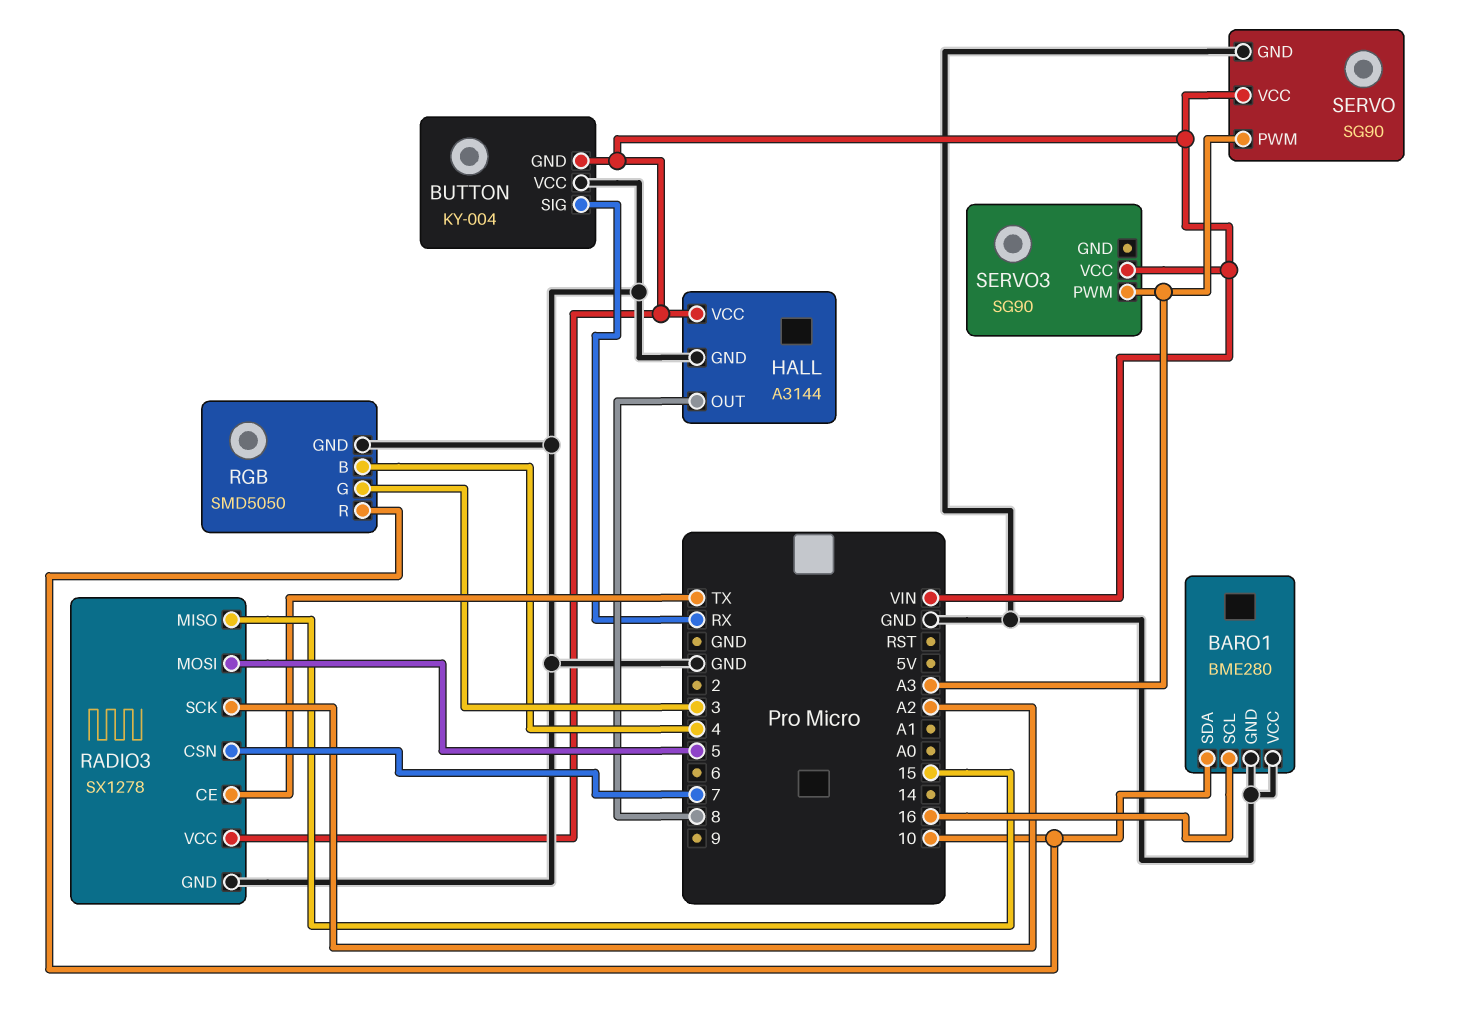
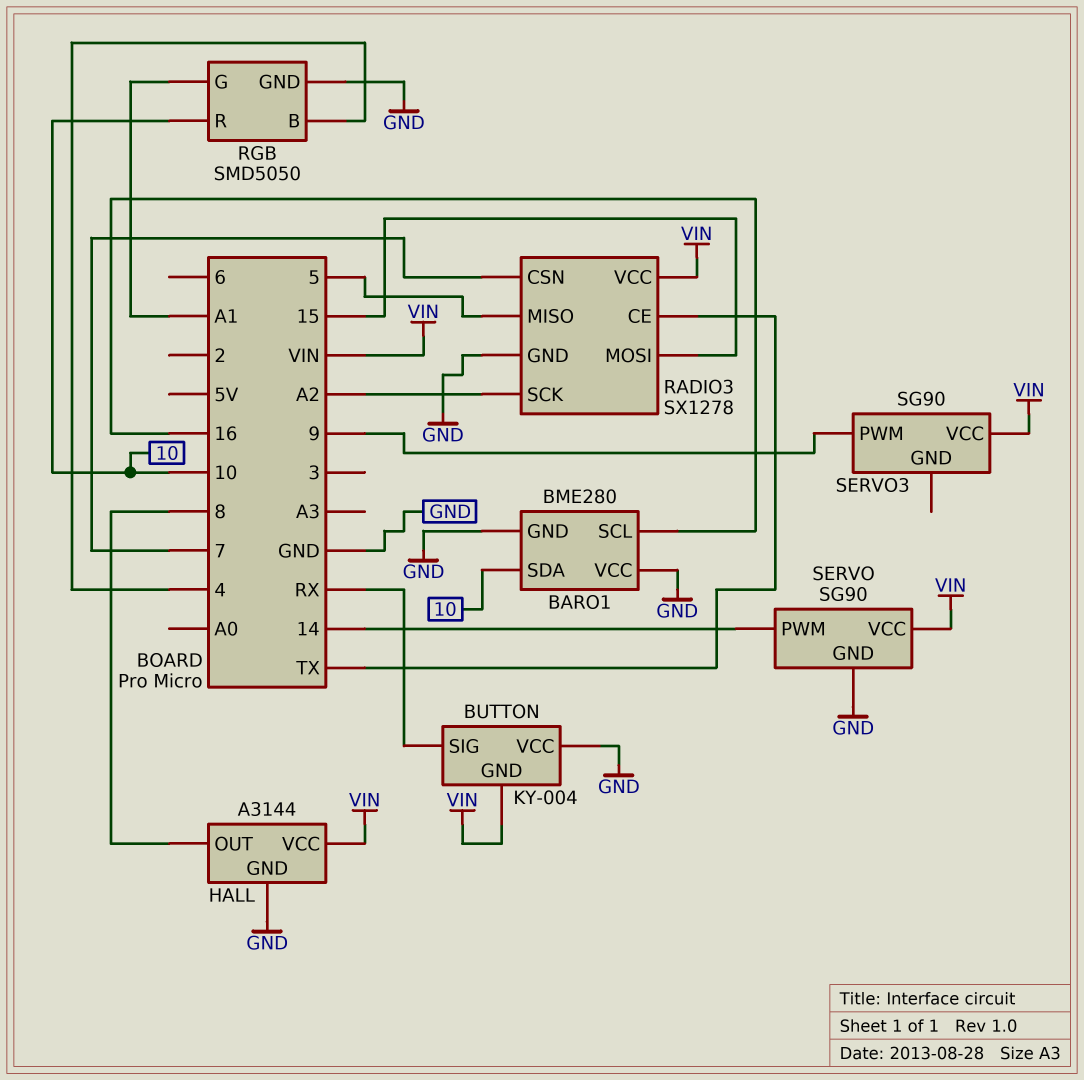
RADIO3 pin MISO: 15 -> 5
RADIO3 pin MOSI: 5 -> 15
RGB pin G: 3 -> A1
SERVO pin PWM: A3 -> 14
SERVO3 pin PWM: A3 -> 9

